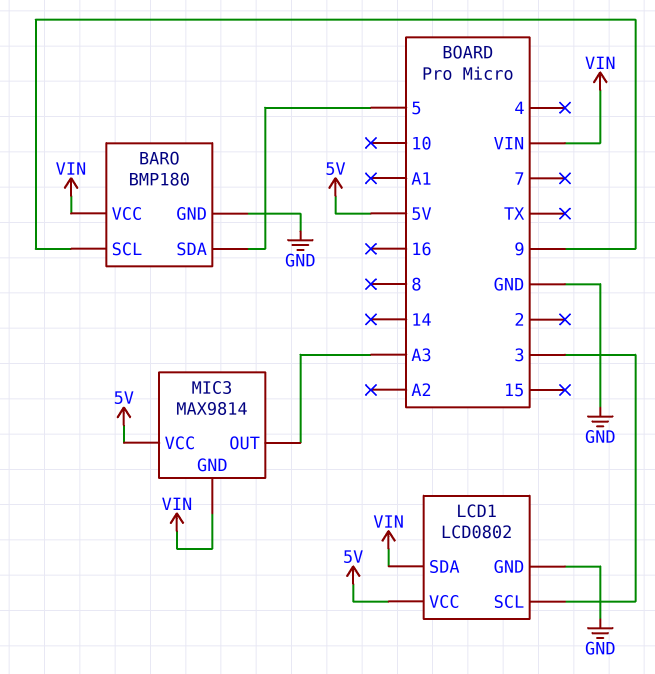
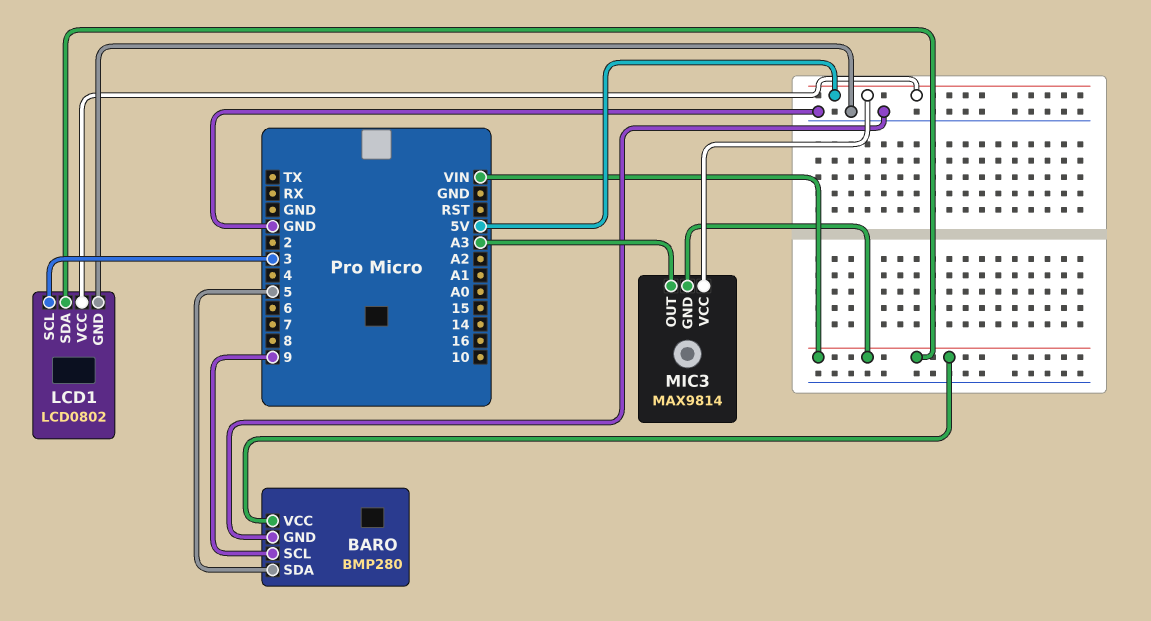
BARO: BMP180 -> BMP280

